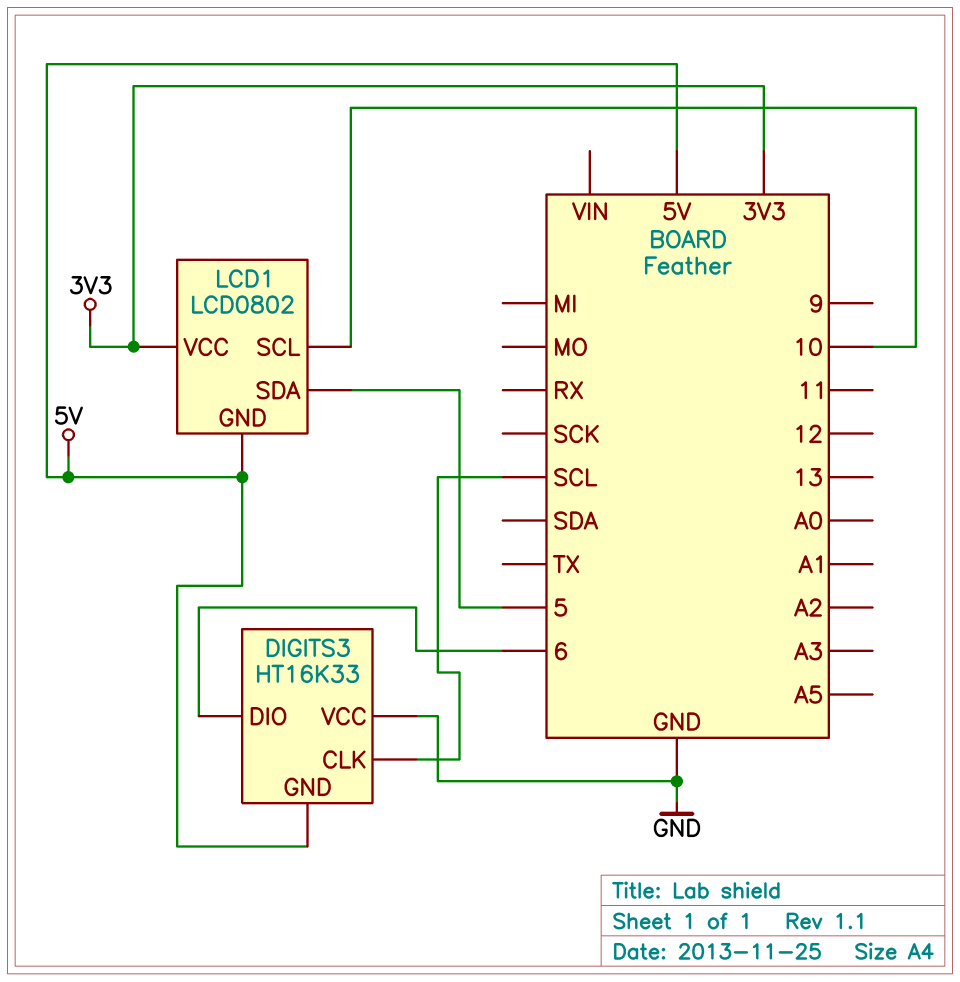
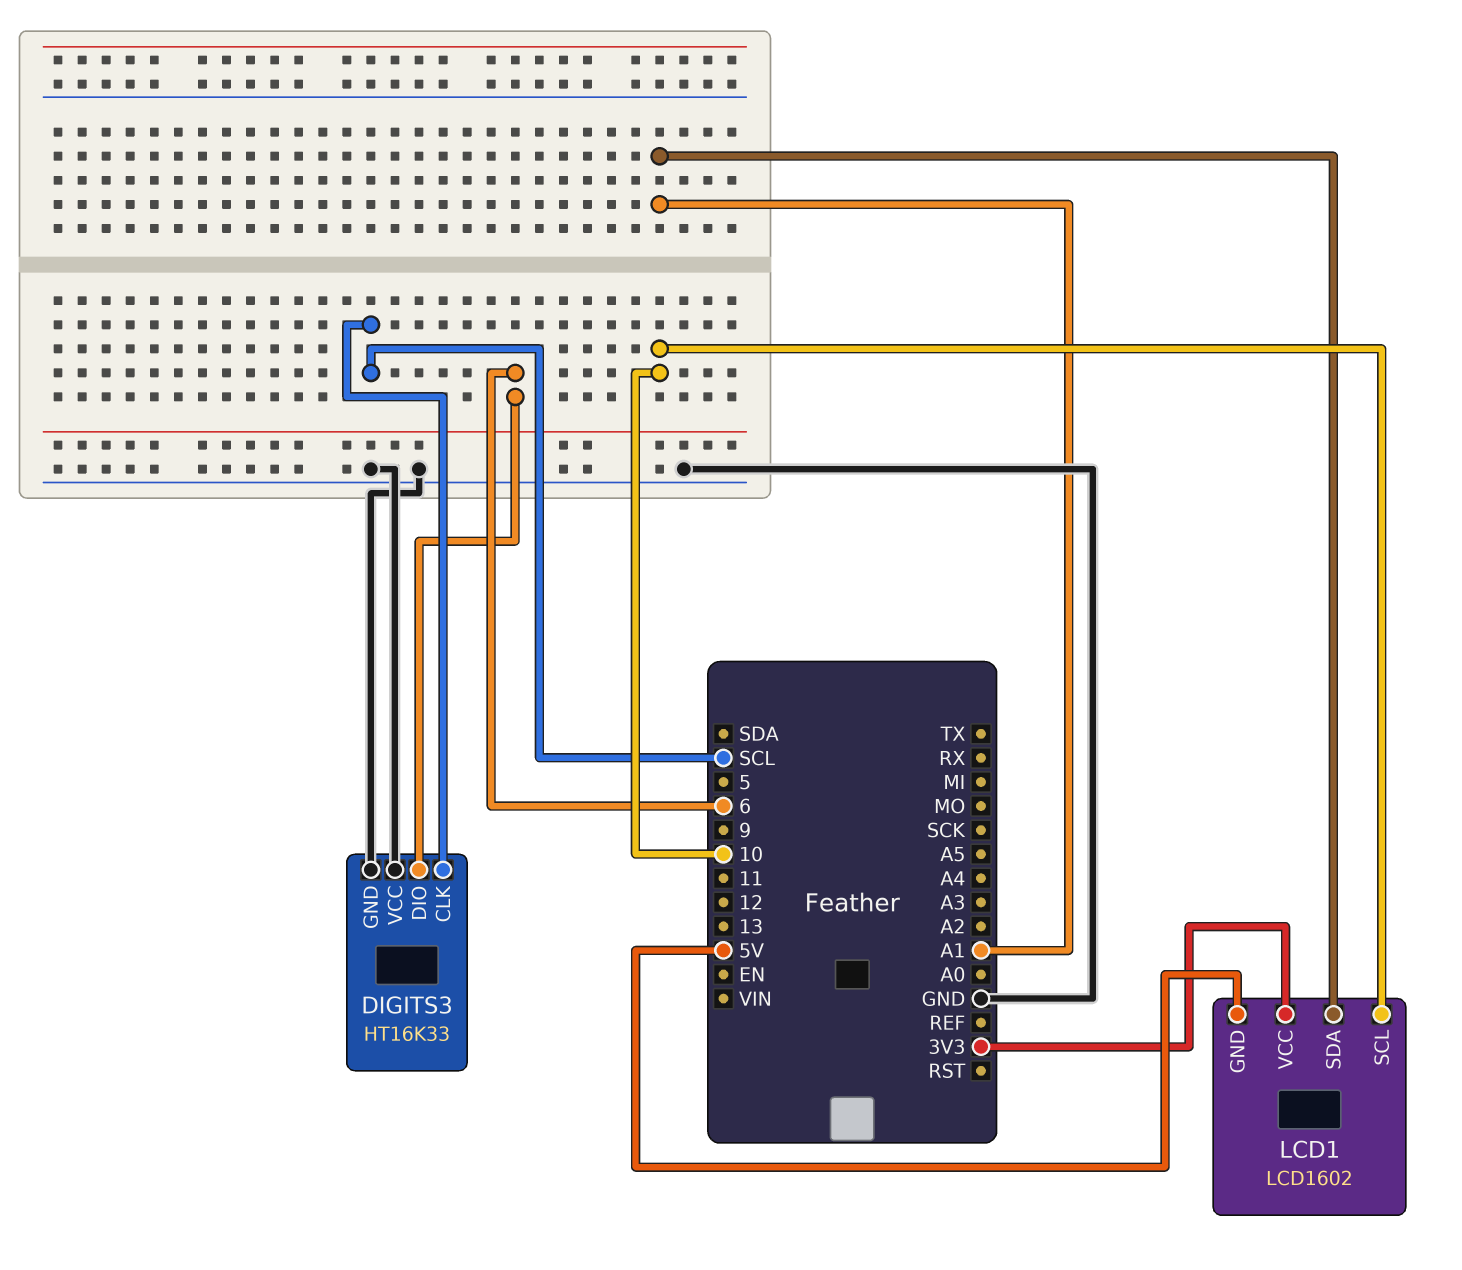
DIGITS3 pin GND: 5V -> GND
LCD1: LCD0802 -> LCD1602
LCD1 pin SDA: 5 -> A1

